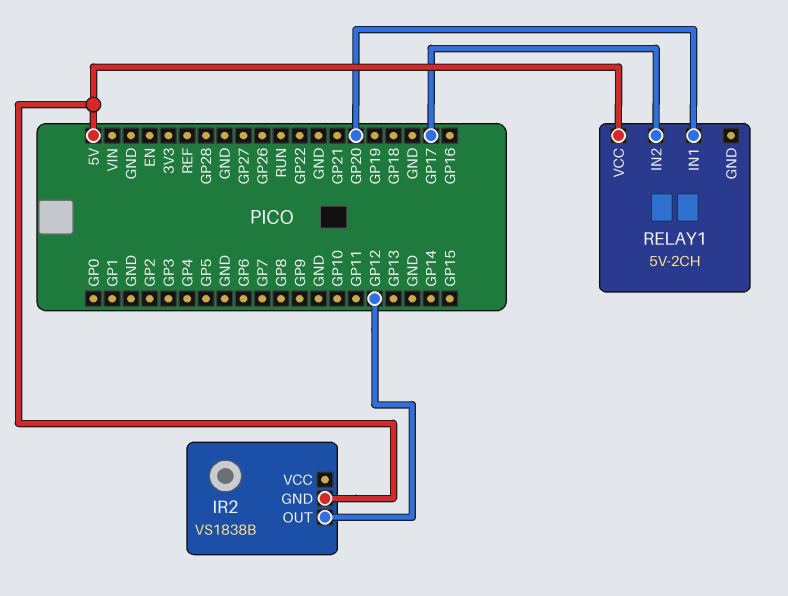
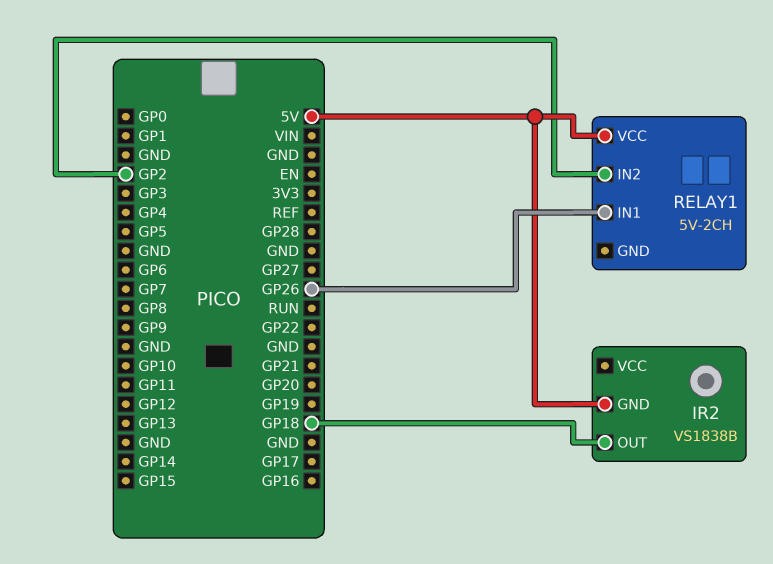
IR2 pin OUT: GP12 -> GP18
RELAY1 pin IN1: GP20 -> GP26
RELAY1 pin IN2: GP17 -> GP2

